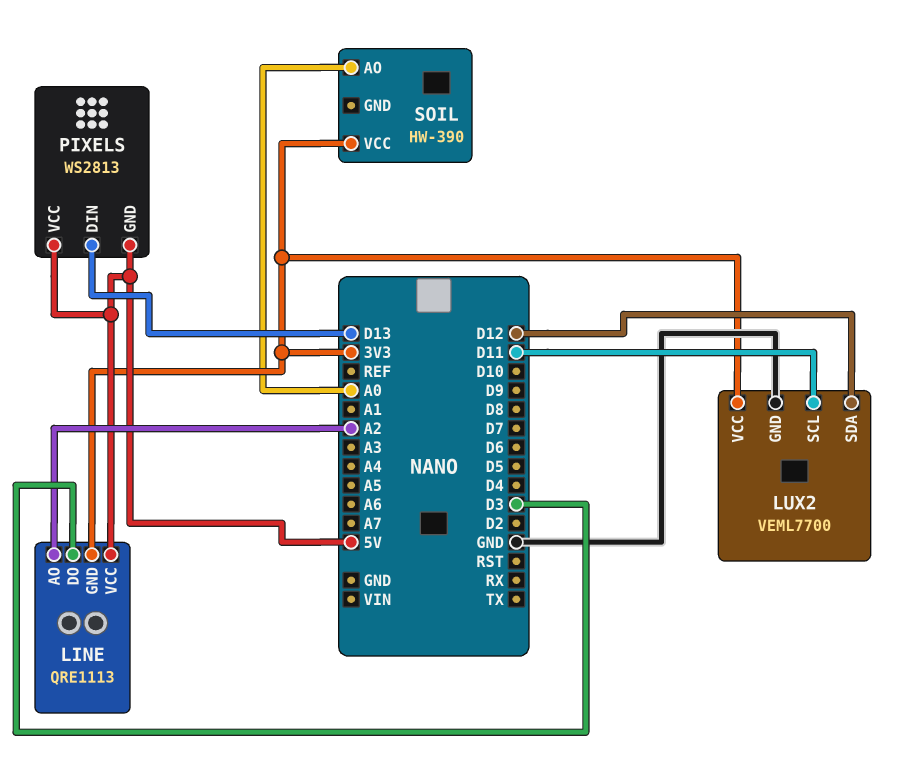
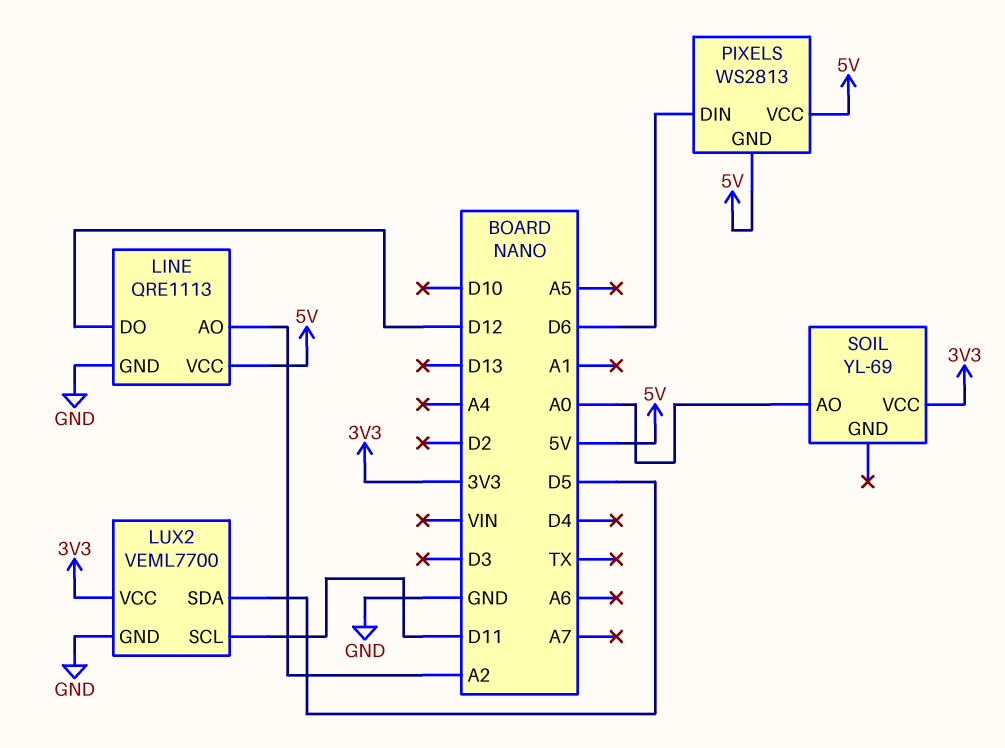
LINE pin DO: D3 -> D12
LINE pin GND: 3V3 -> GND
LUX2 pin SDA: D12 -> D5
PIXELS pin DIN: D13 -> D6
SOIL: HW-390 -> YL-69

